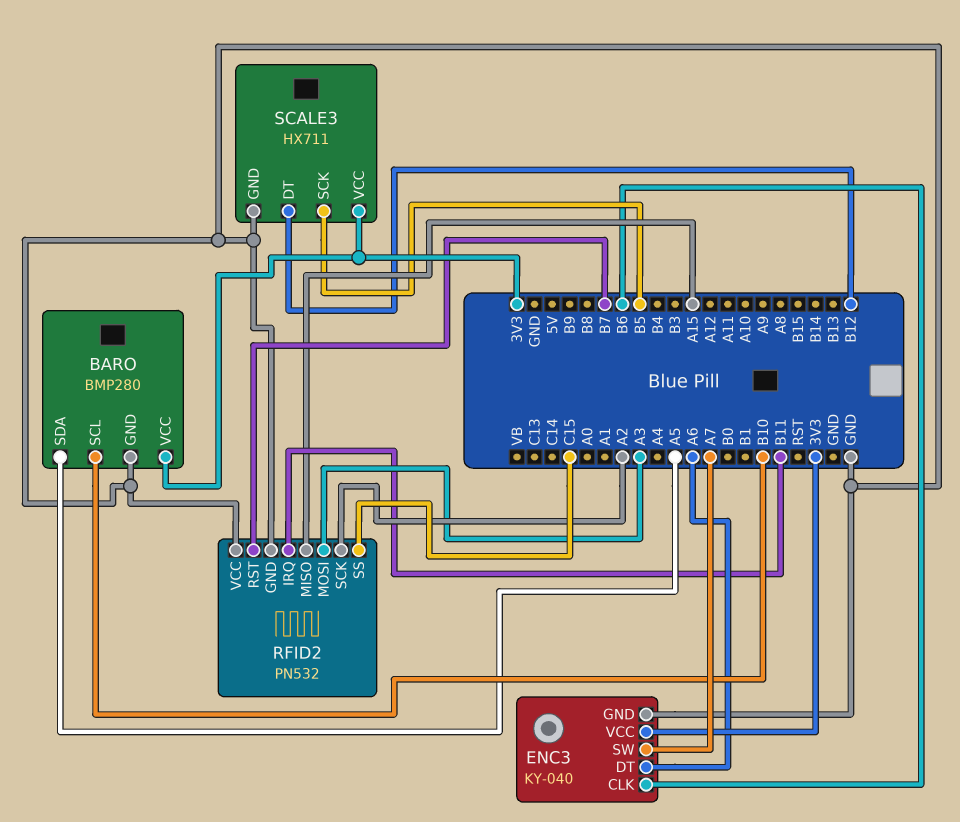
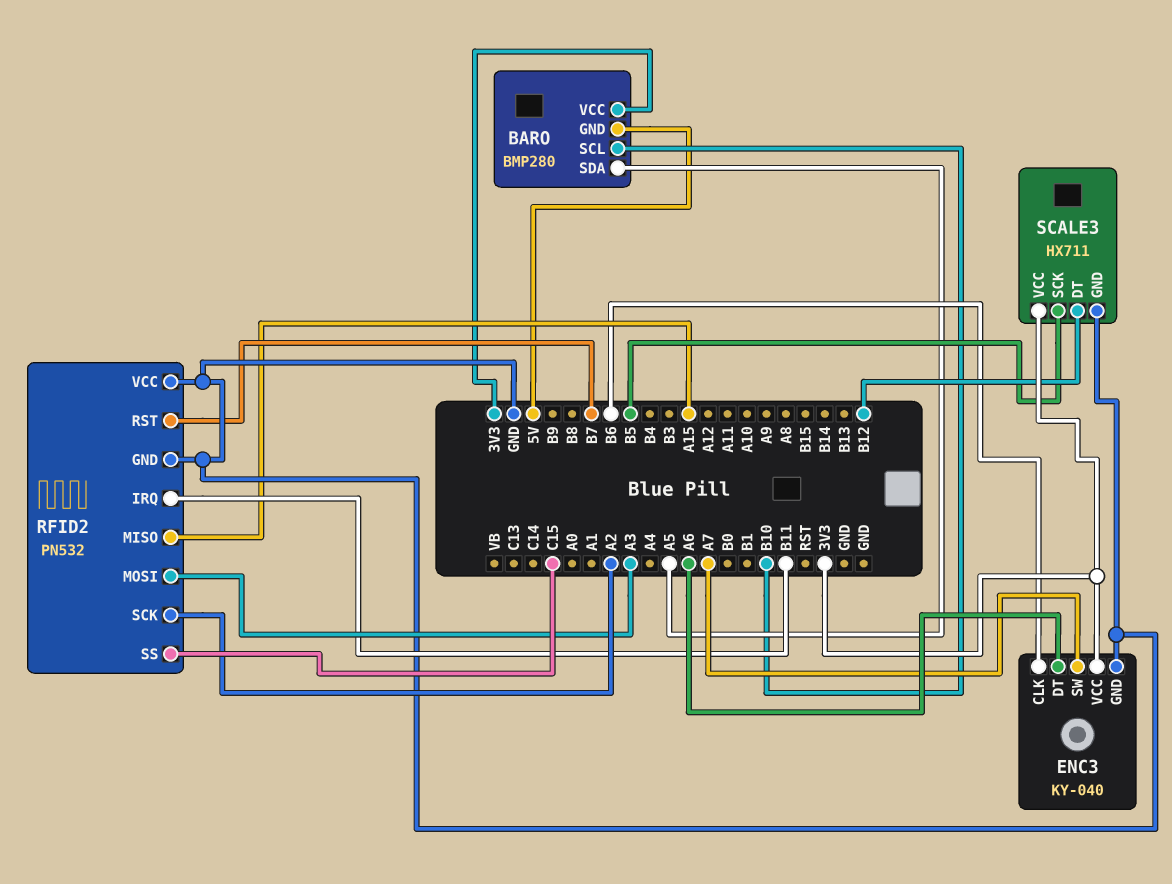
BARO pin GND: GND -> 5V

